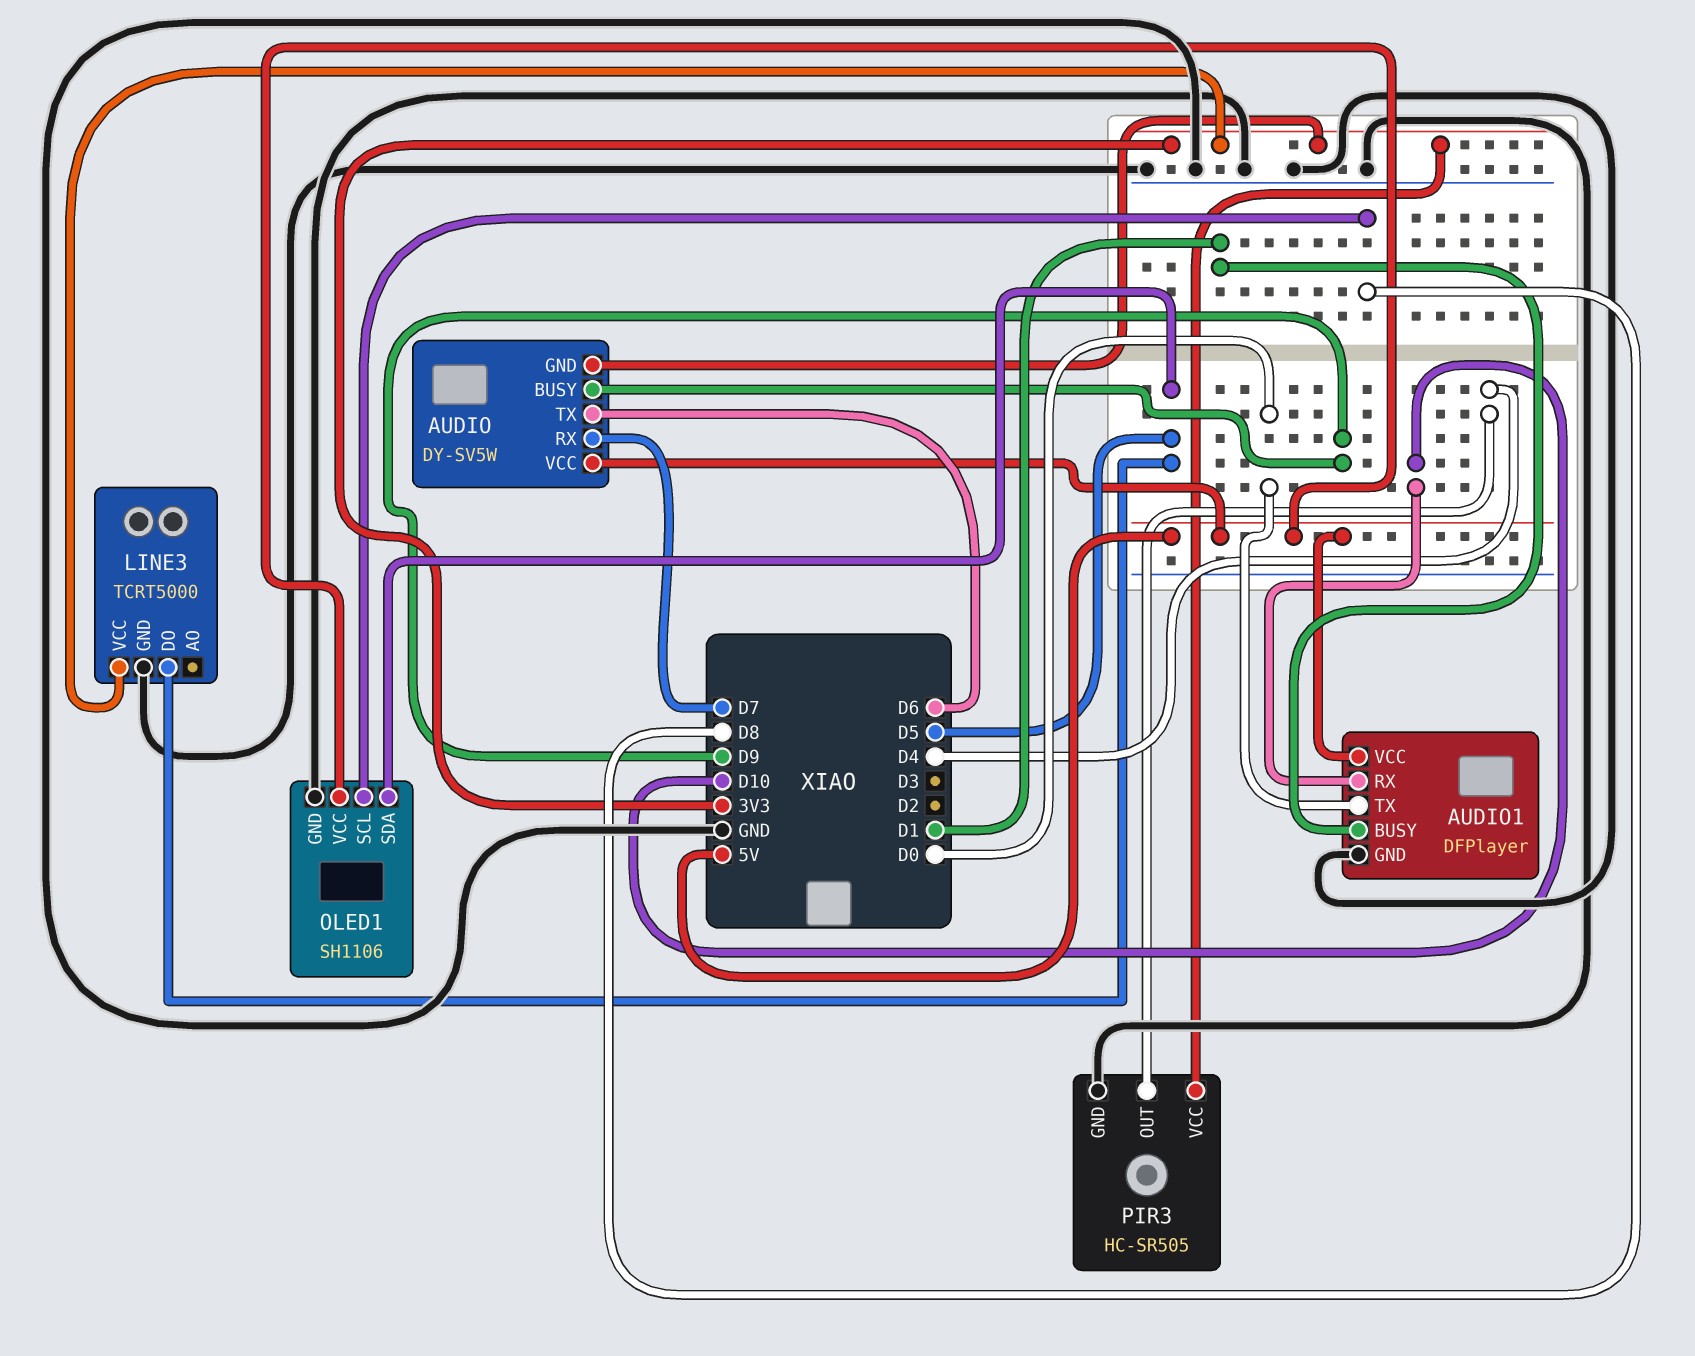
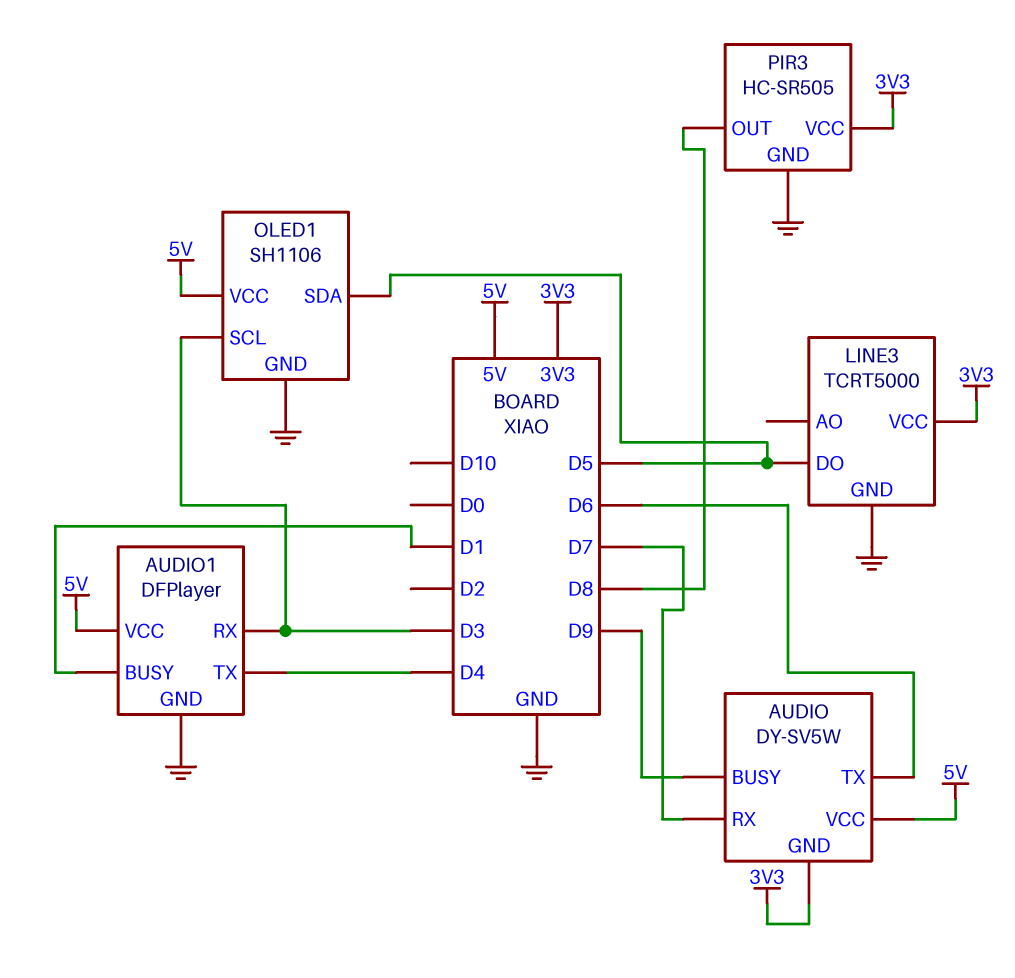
AUDIO1 pin RX: D10 -> D3
AUDIO1 pin TX: D0 -> D4
OLED1 pin SCL: D8 -> D3
PIR3 pin OUT: D4 -> D8

